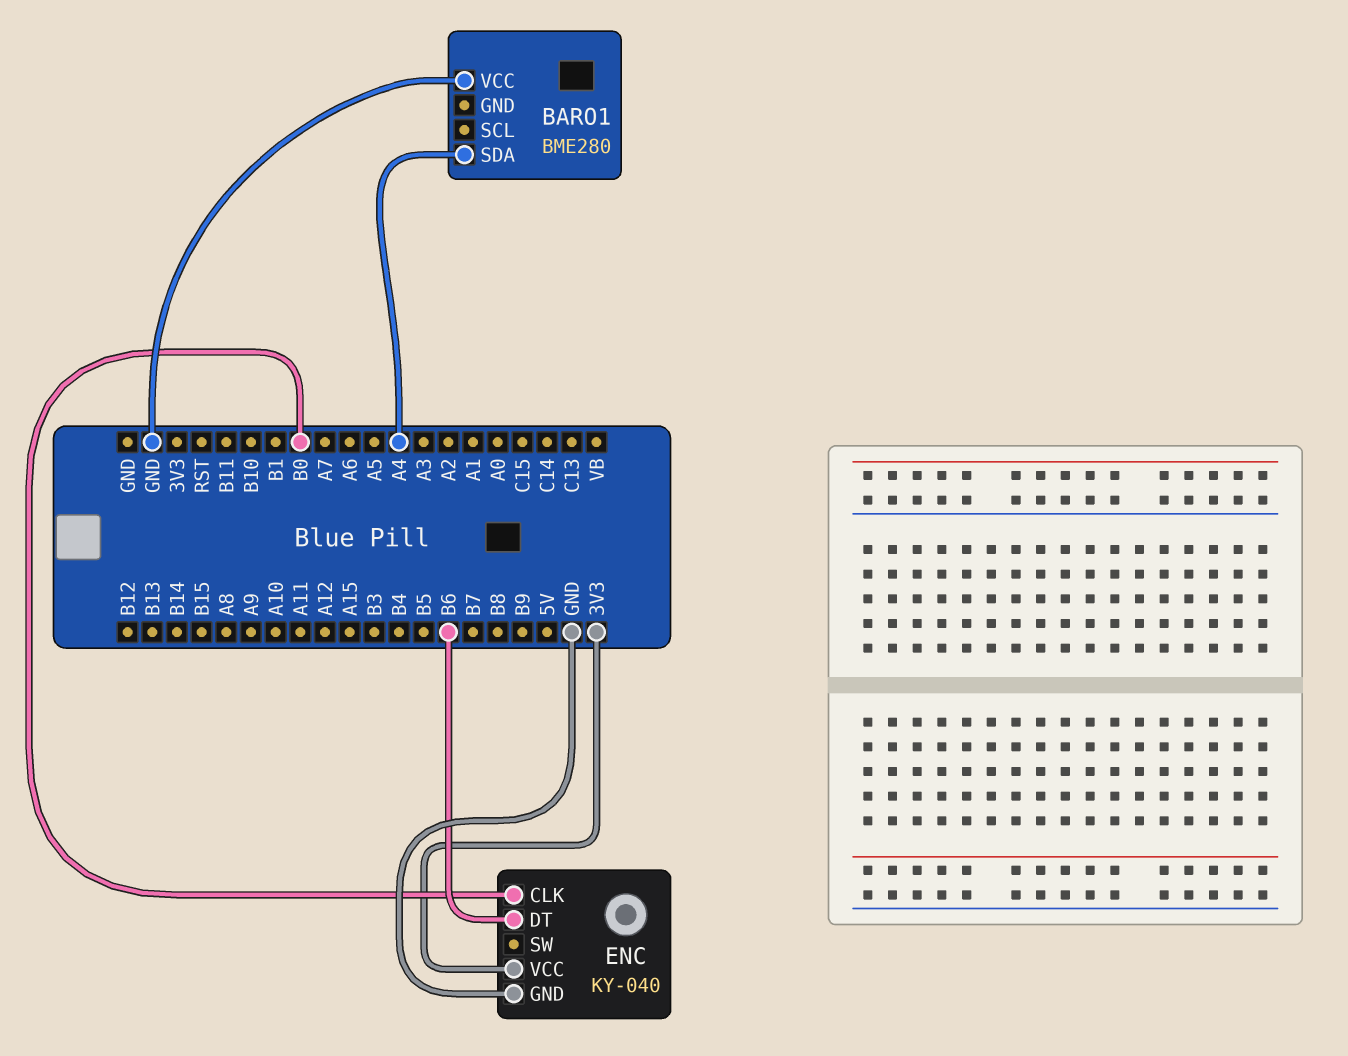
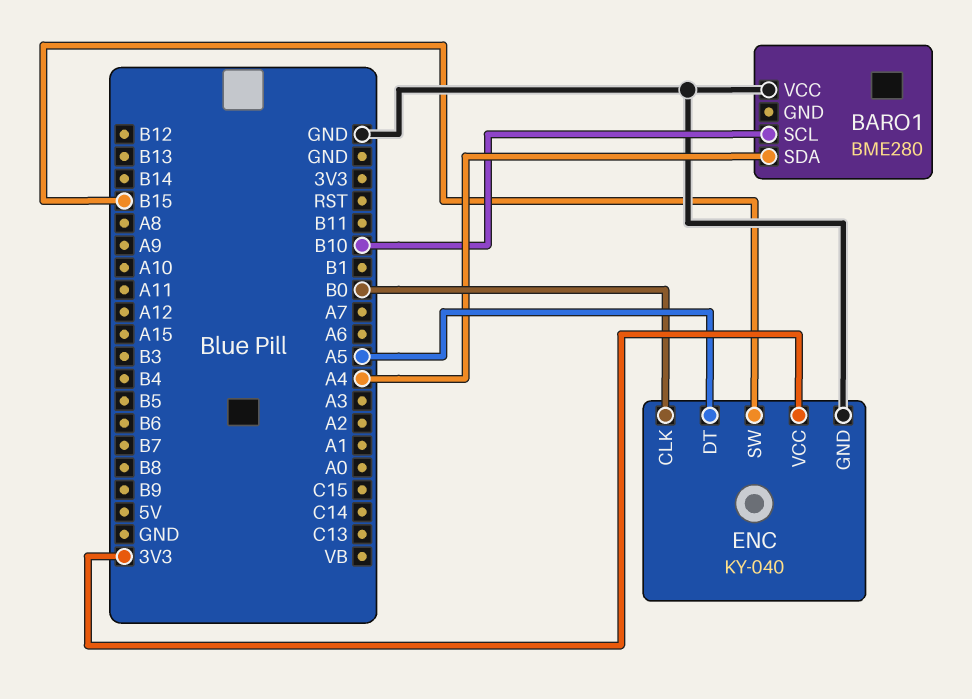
BARO1 pin SCL: none -> B10
ENC pin DT: B6 -> A5
ENC pin SW: none -> B15

